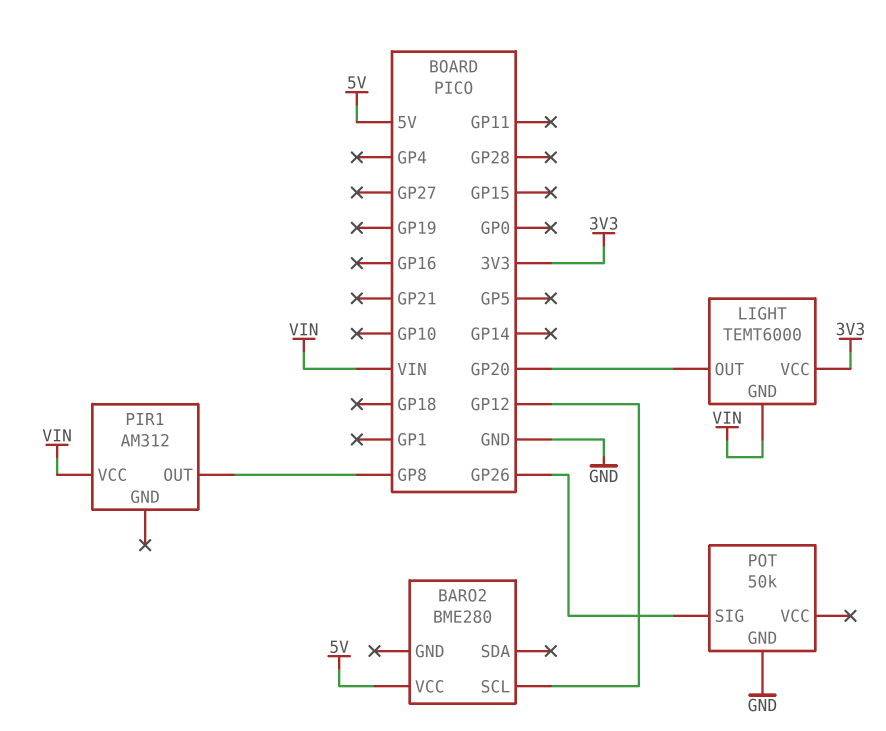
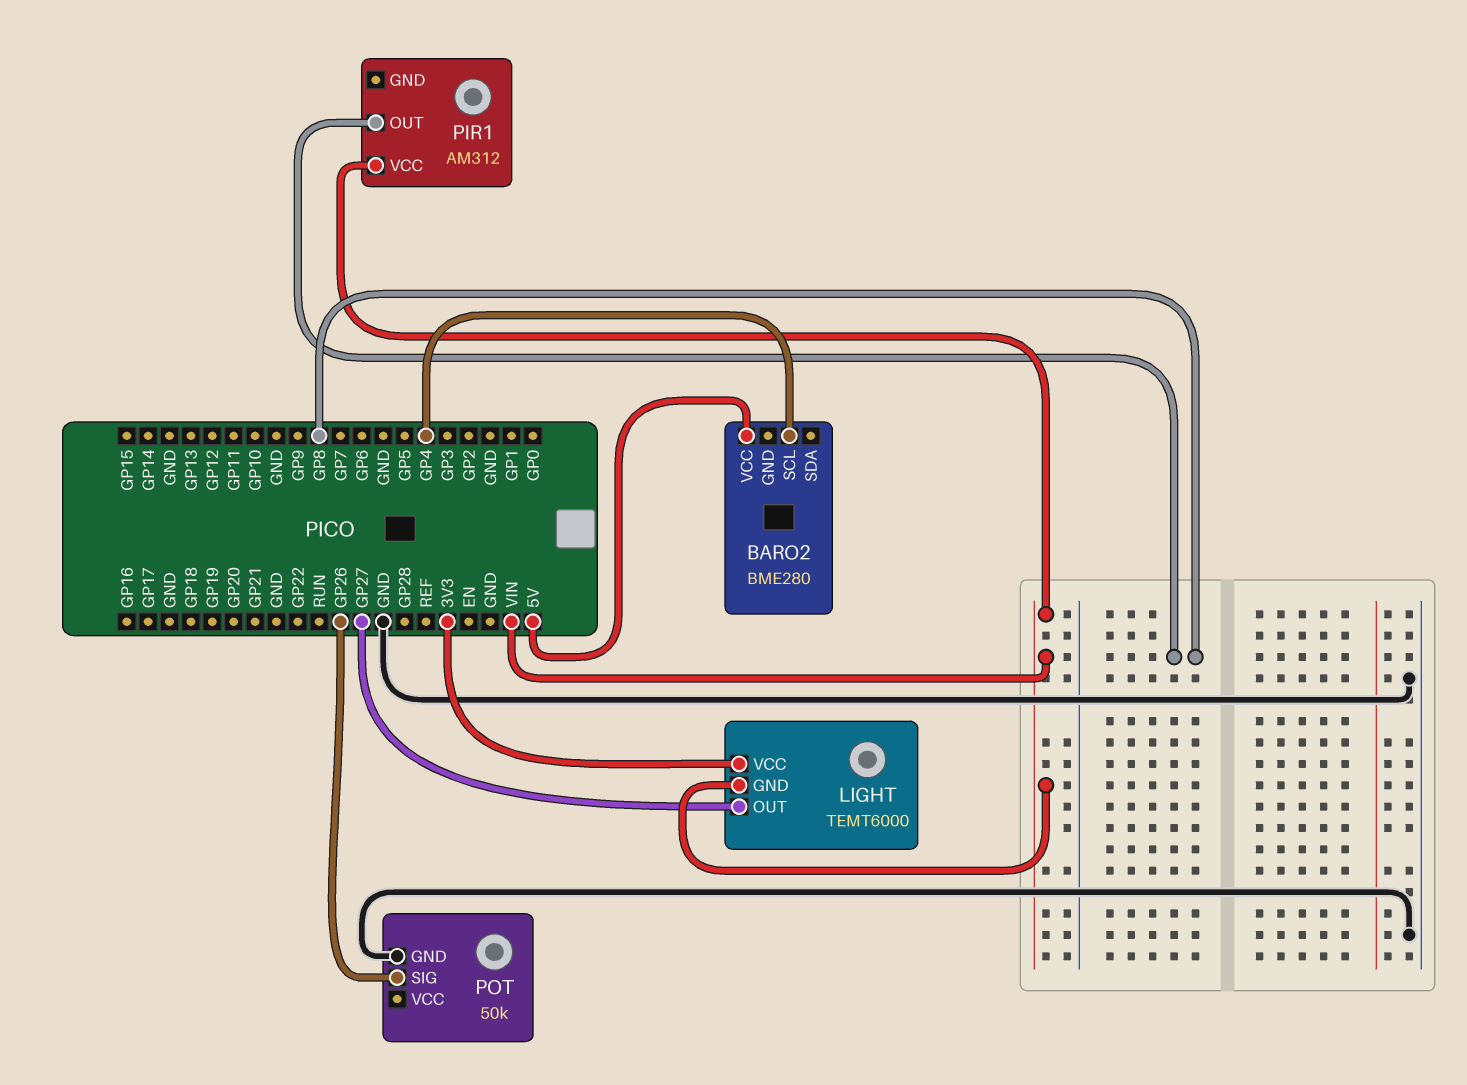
BARO2 pin SCL: GP12 -> GP4
LIGHT pin OUT: GP20 -> GP27

